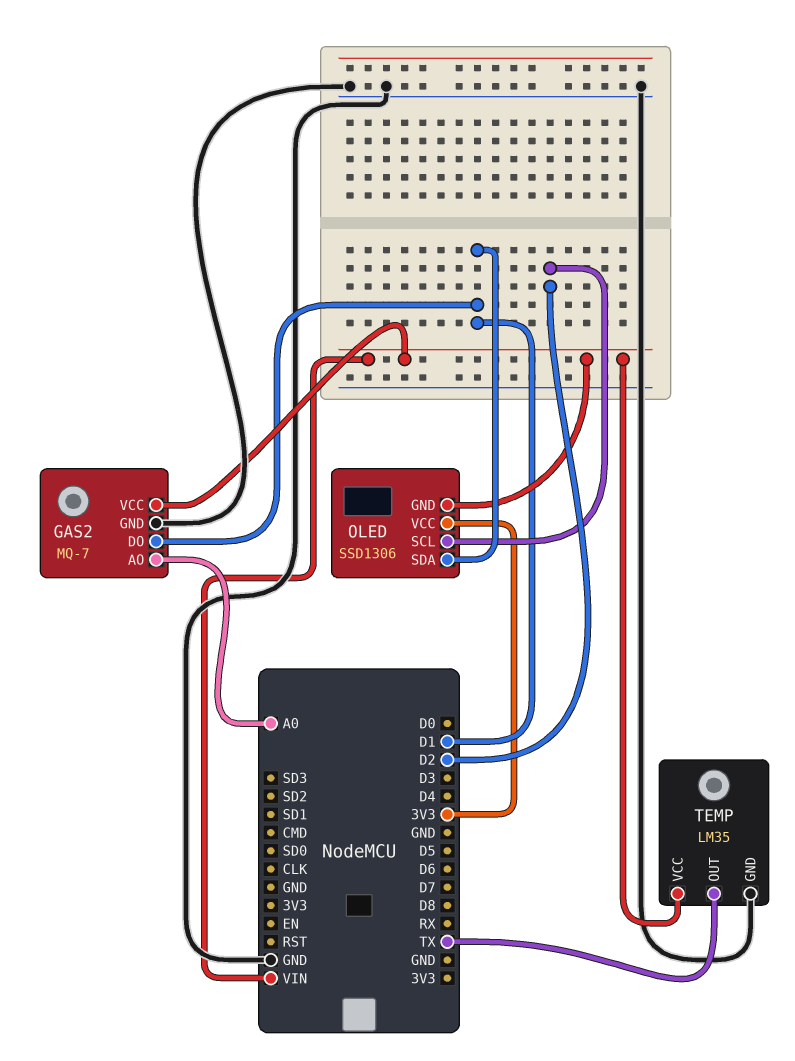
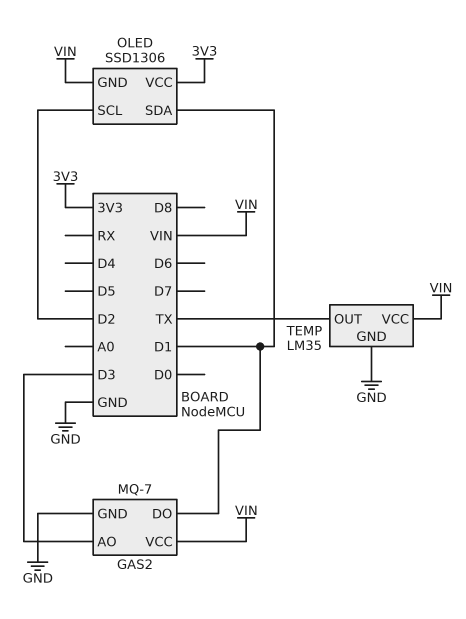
GAS2 pin AO: A0 -> D3

